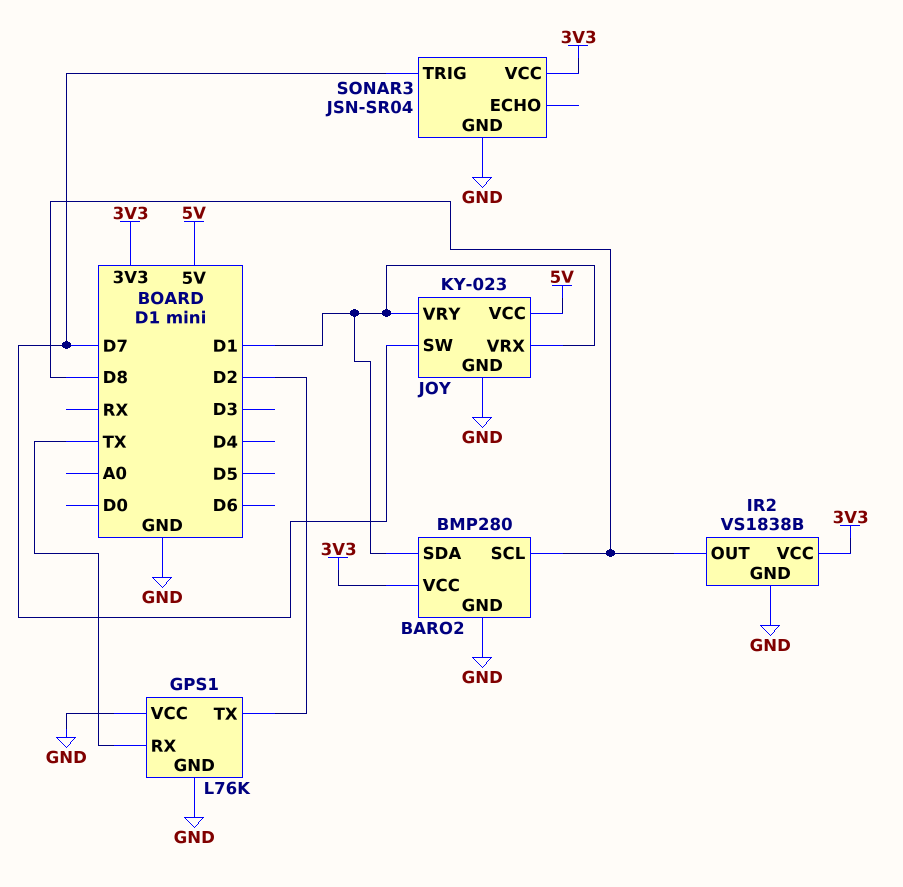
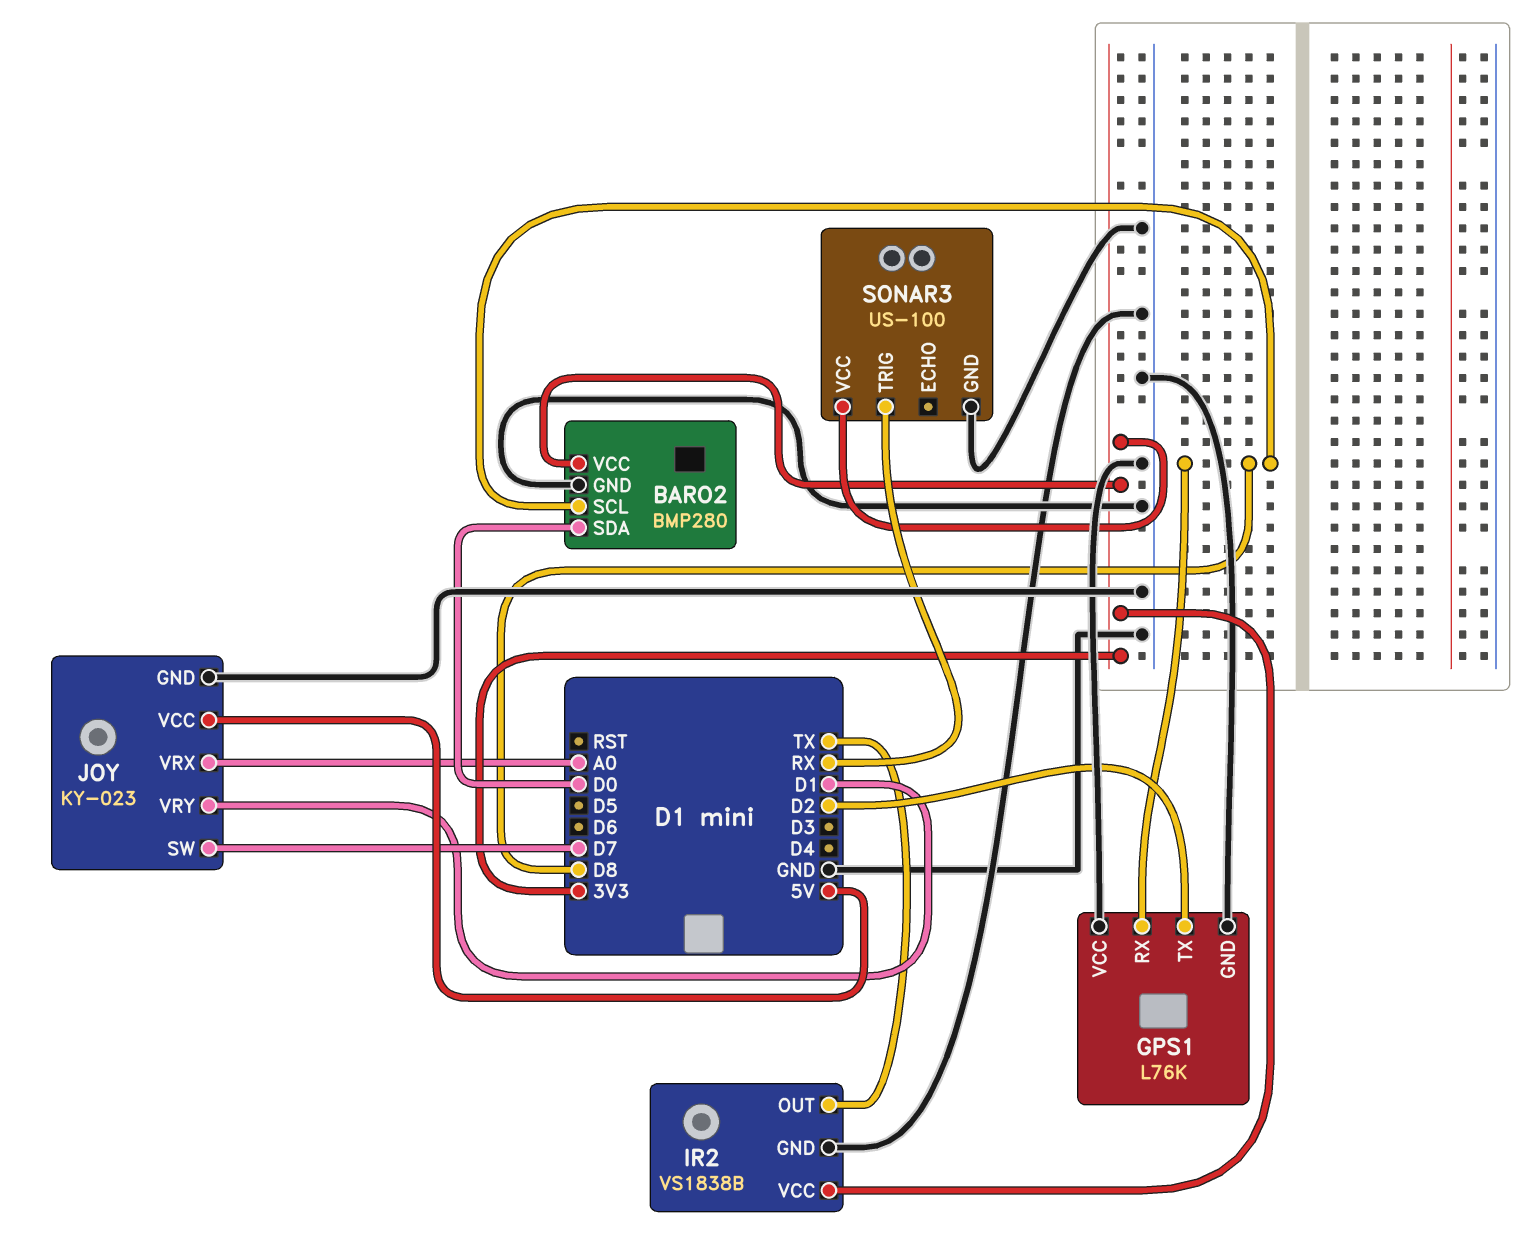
BARO2 pin SDA: D1 -> D0
GPS1 pin RX: TX -> D8
IR2 pin OUT: D8 -> TX
JOY pin VRX: D1 -> A0
SONAR3: JSN-SR04 -> US-100
SONAR3 pin TRIG: D7 -> RX

